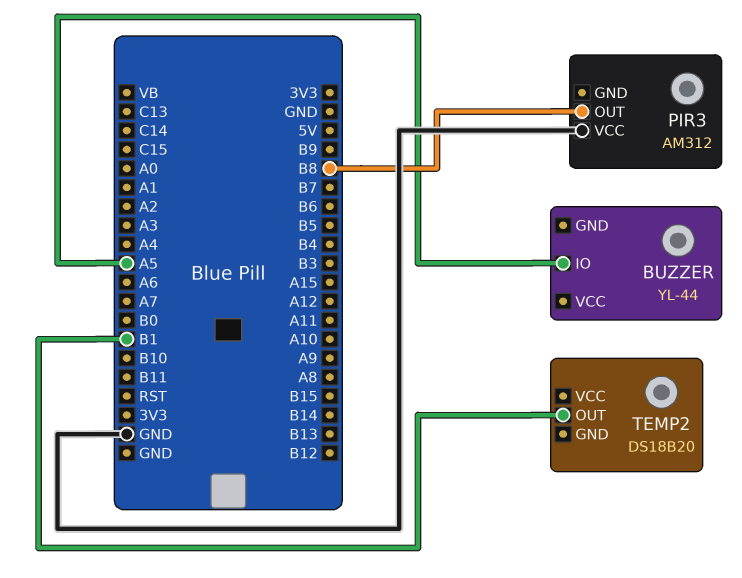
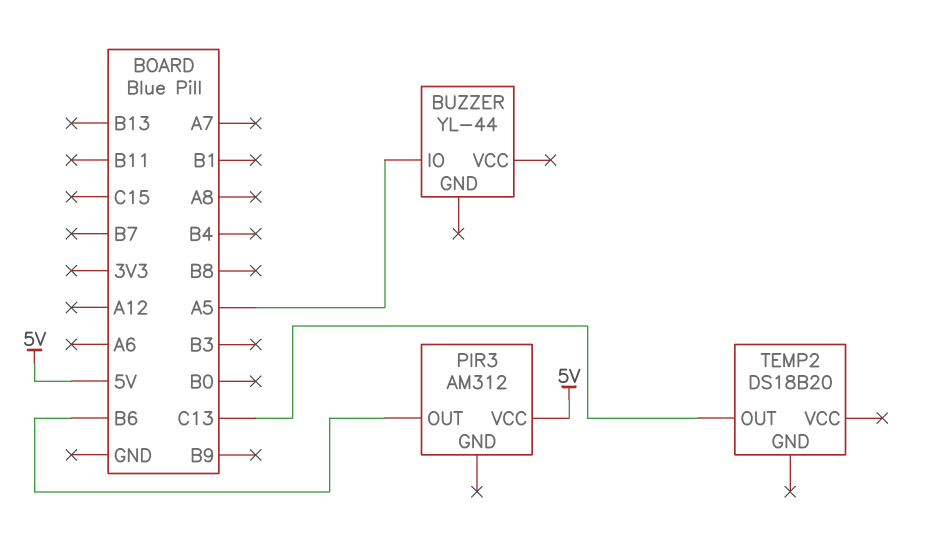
PIR3 pin OUT: B8 -> B6
PIR3 pin VCC: GND -> 5V
TEMP2 pin OUT: B1 -> C13

